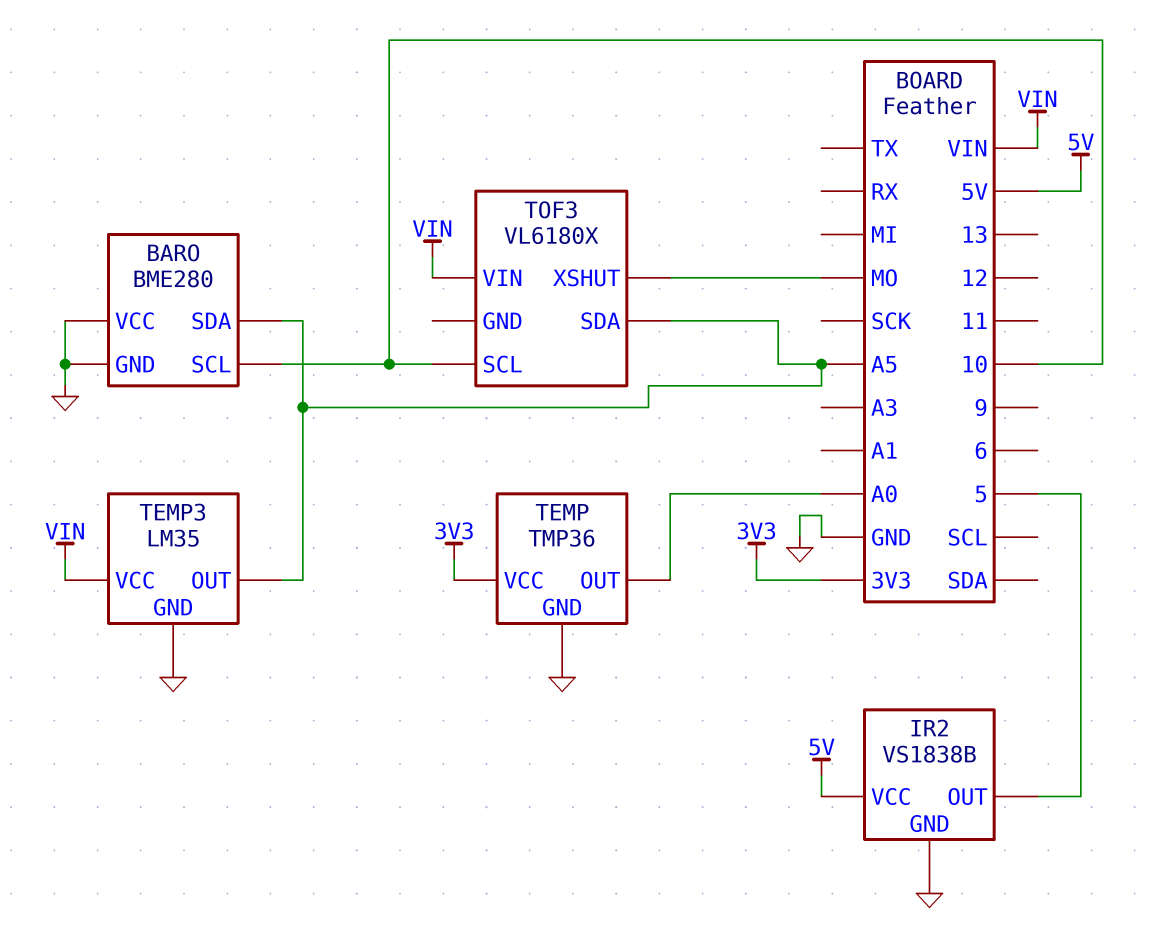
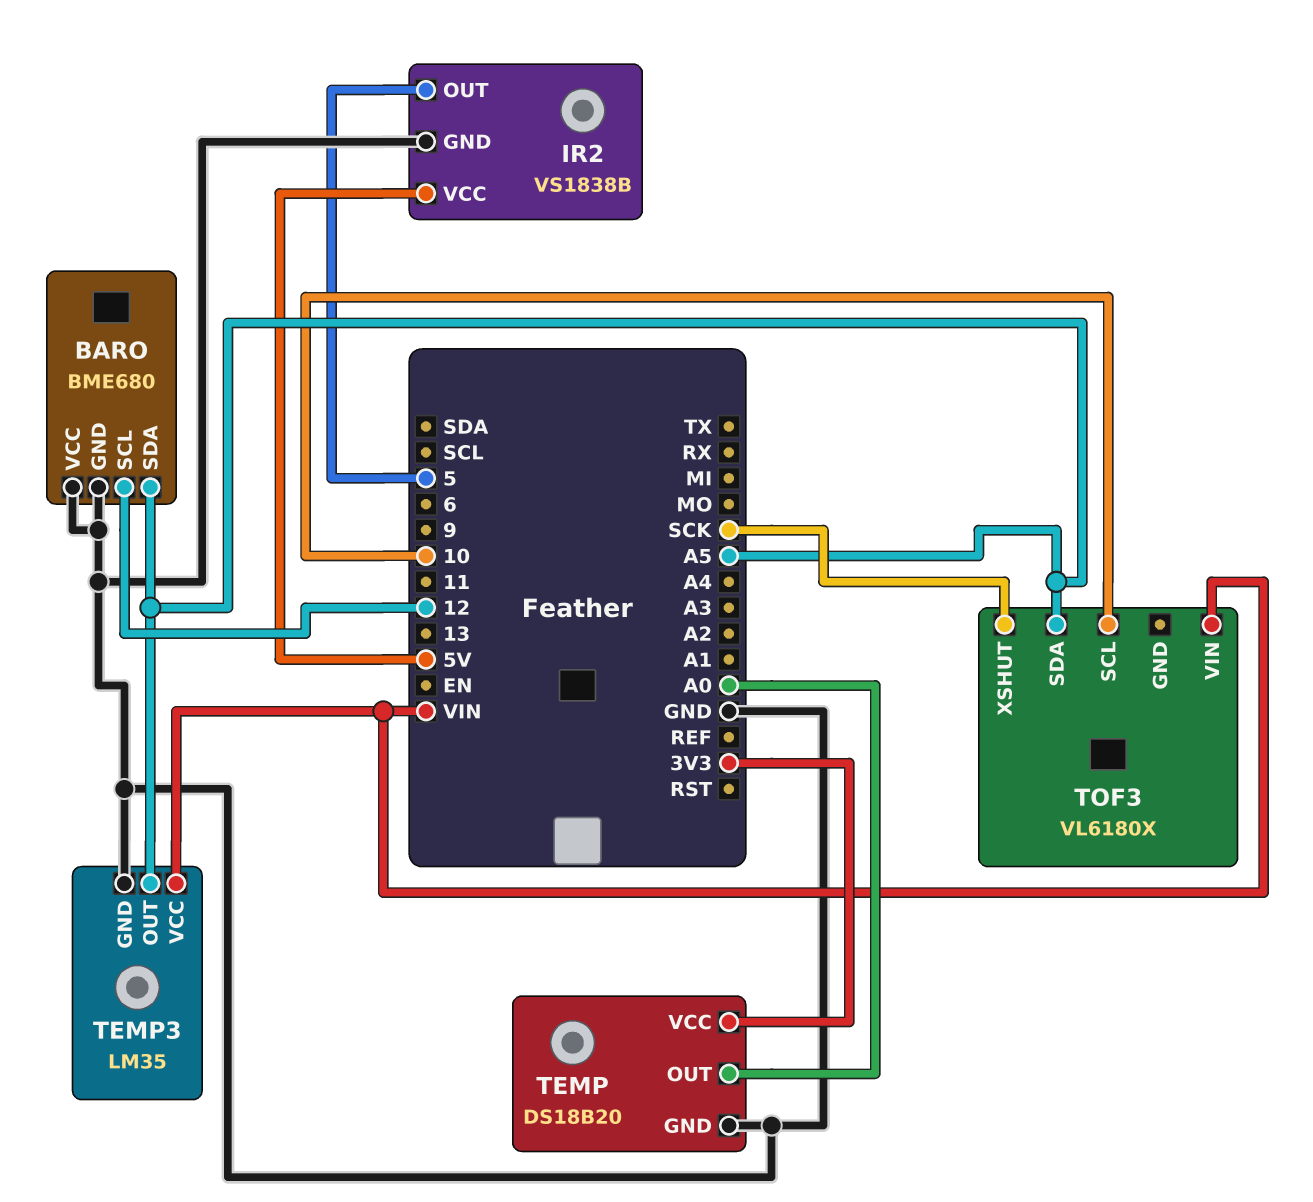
BARO: BME280 -> BME680
BARO pin SCL: 10 -> 12
TEMP: TMP36 -> DS18B20
TOF3 pin XSHUT: MO -> SCK

